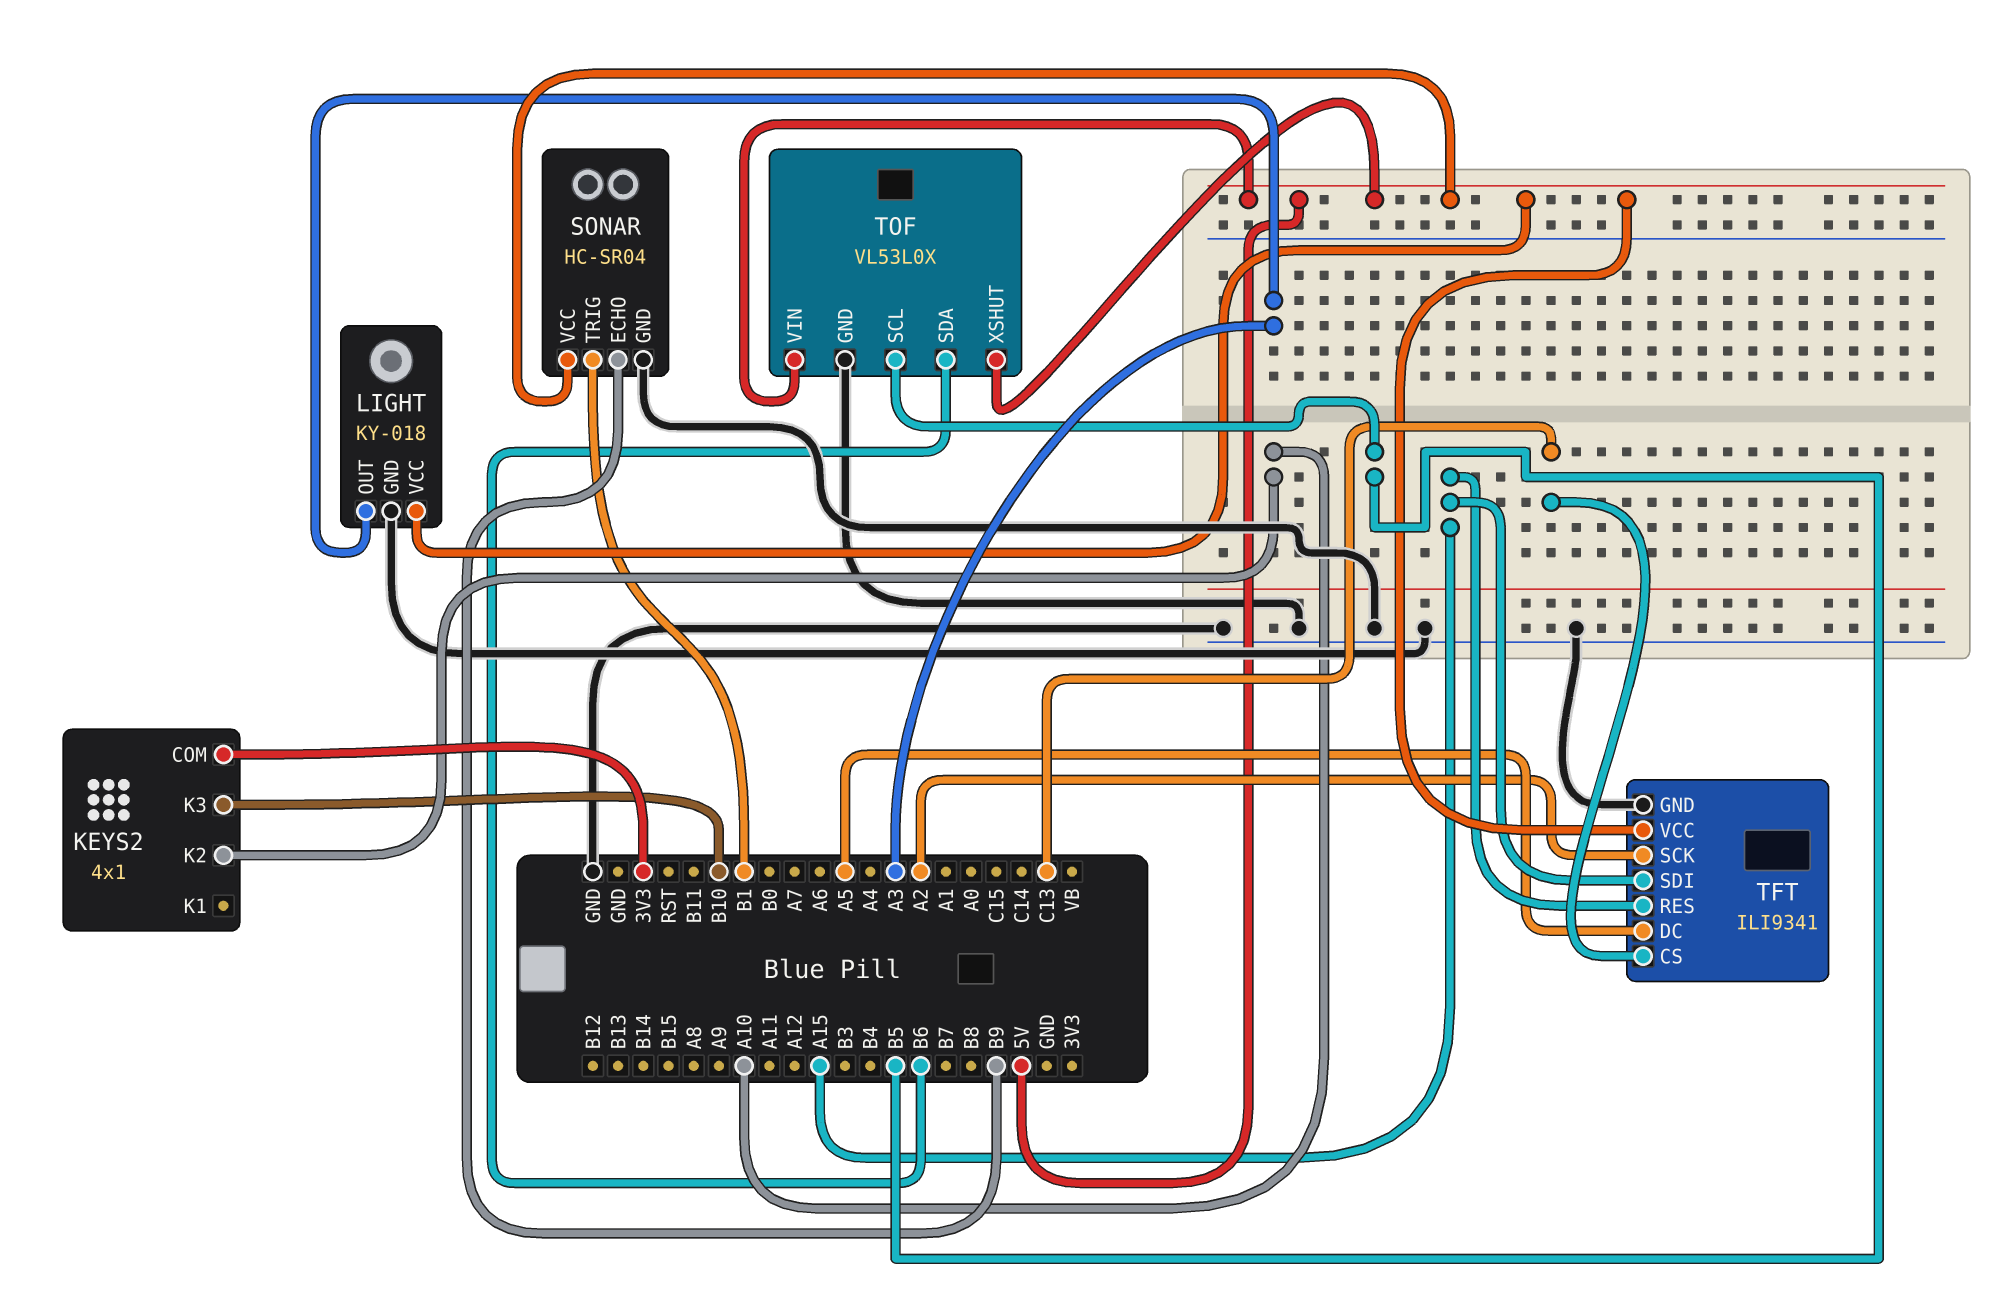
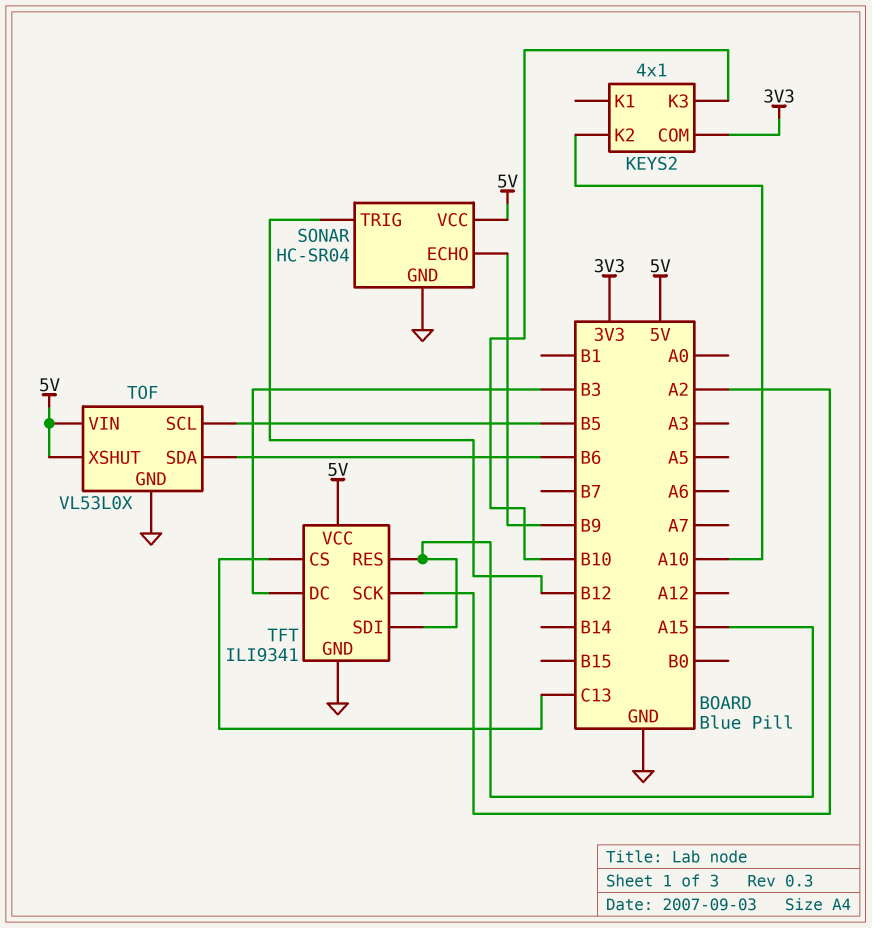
LIGHT: KY-018 -> none
LIGHT pin GND: GND -> none
LIGHT pin OUT: A3 -> none
LIGHT pin VCC: 5V -> none
SONAR pin TRIG: B1 -> B12
TFT pin DC: A5 -> B3

